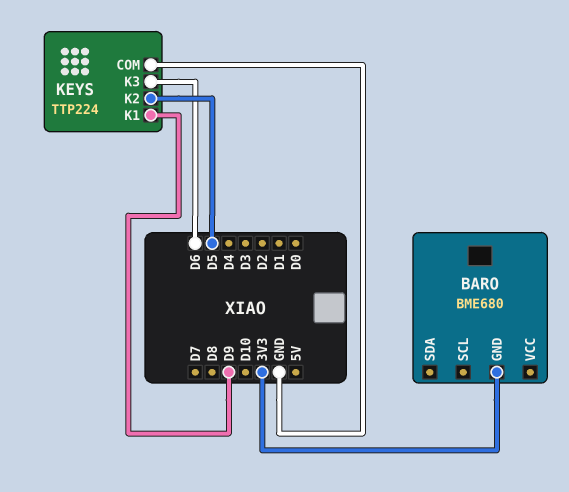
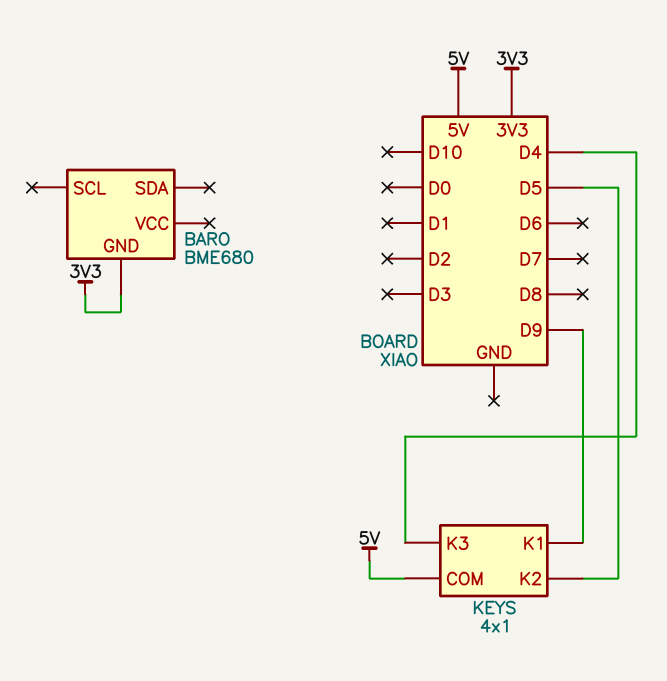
KEYS: TTP224 -> 4x1
KEYS pin COM: GND -> 5V
KEYS pin K3: D6 -> D4

